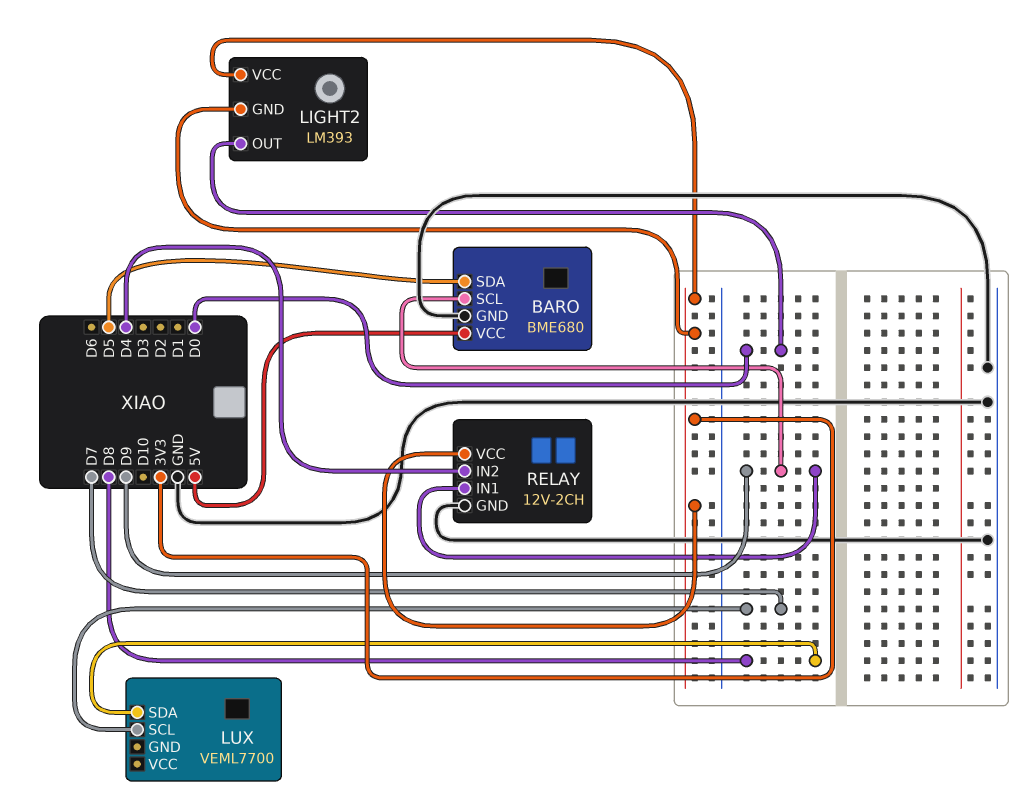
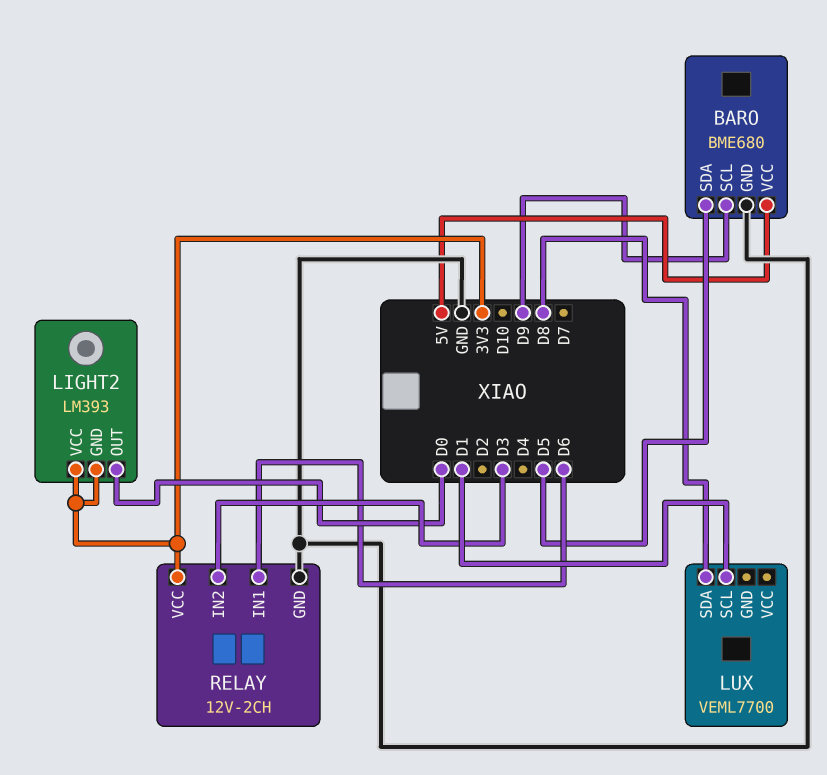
LUX pin SCL: D7 -> D1
RELAY pin IN1: D9 -> D6
RELAY pin IN2: D4 -> D3

